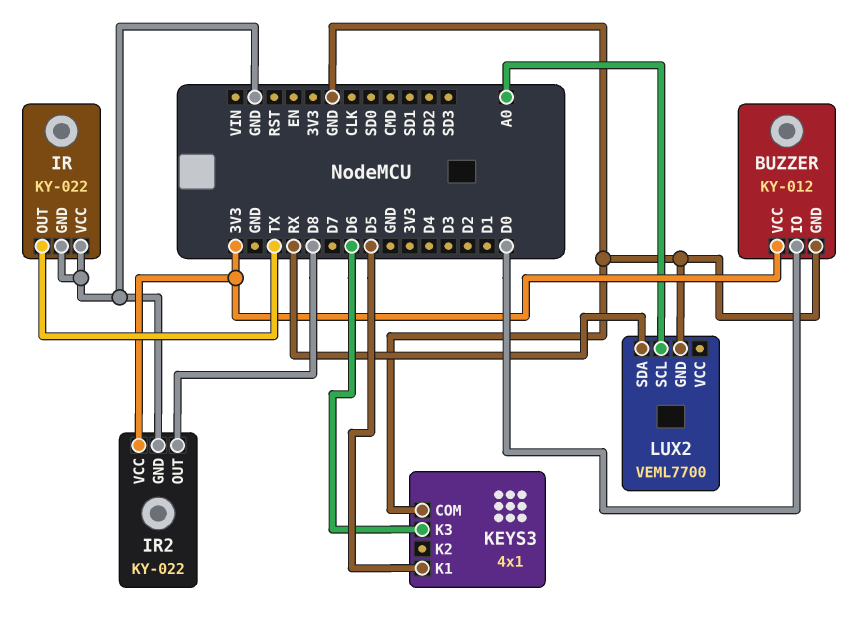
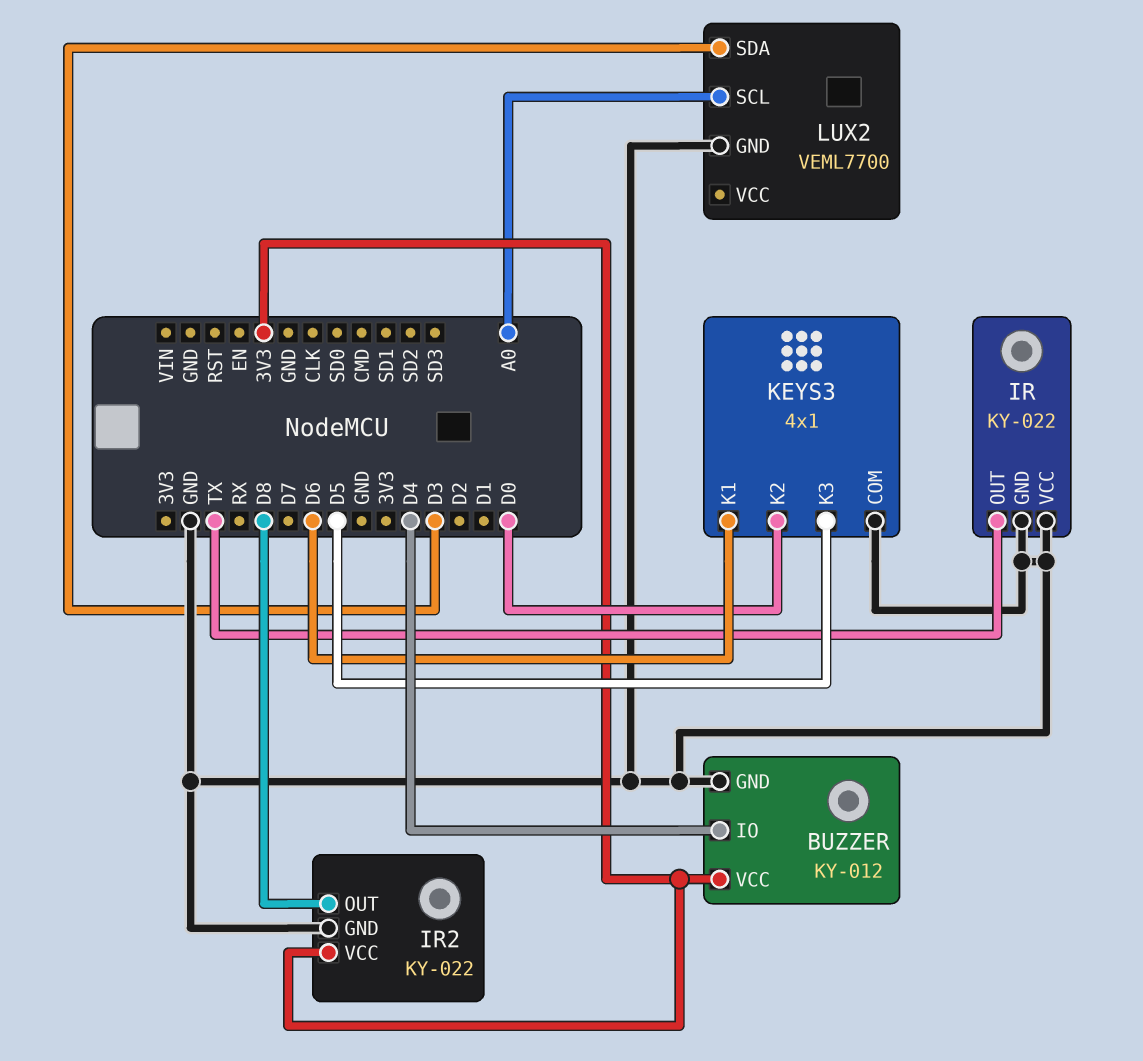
BUZZER pin IO: D0 -> D4
KEYS3 pin K1: D5 -> D6
KEYS3 pin K2: none -> D0
KEYS3 pin K3: D6 -> D5
LUX2 pin SDA: RX -> D3

